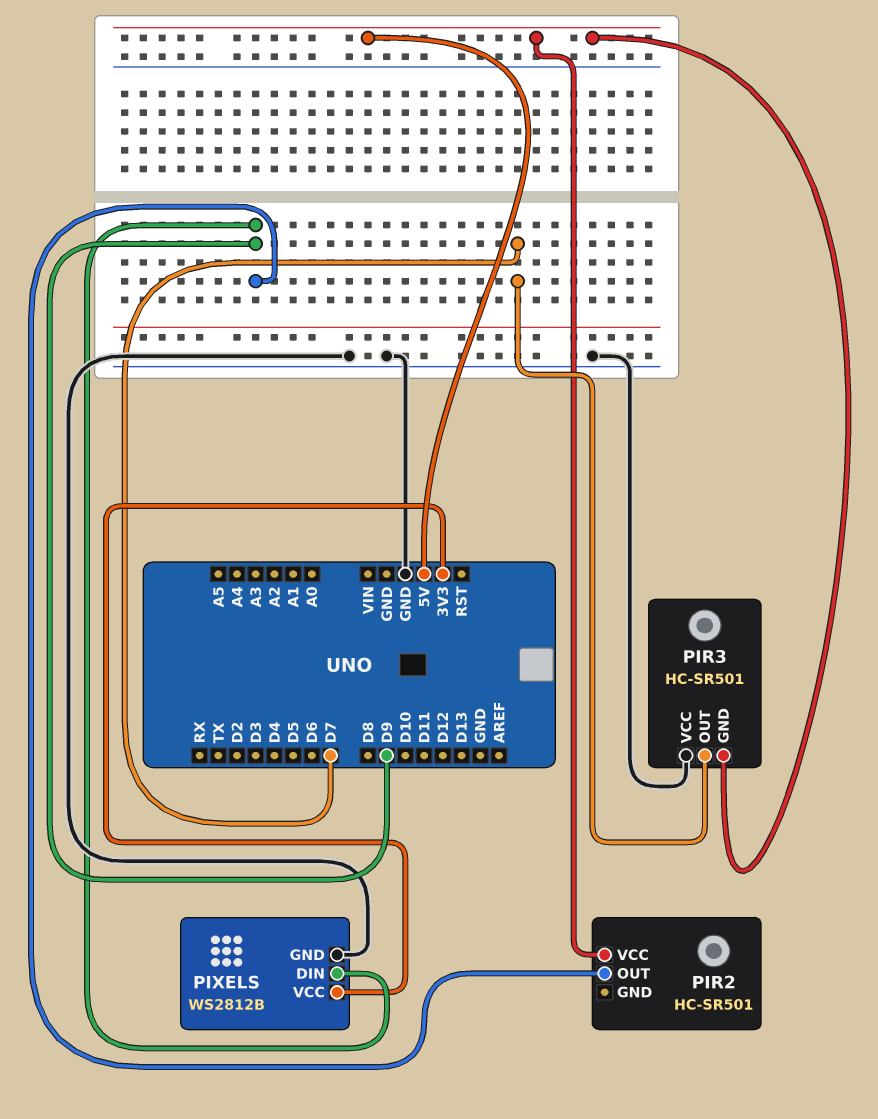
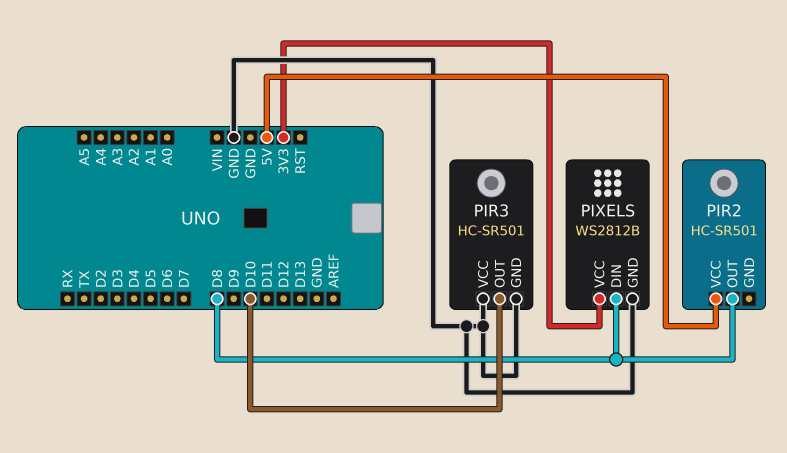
PIR2 pin OUT: D9 -> D8
PIR3 pin GND: 5V -> GND
PIR3 pin OUT: D7 -> D10
PIXELS pin DIN: D9 -> D8

